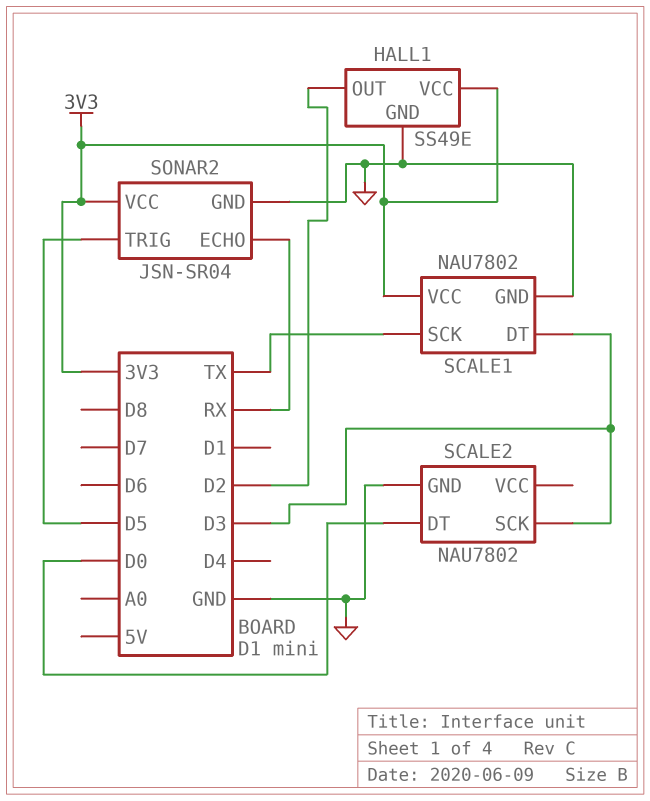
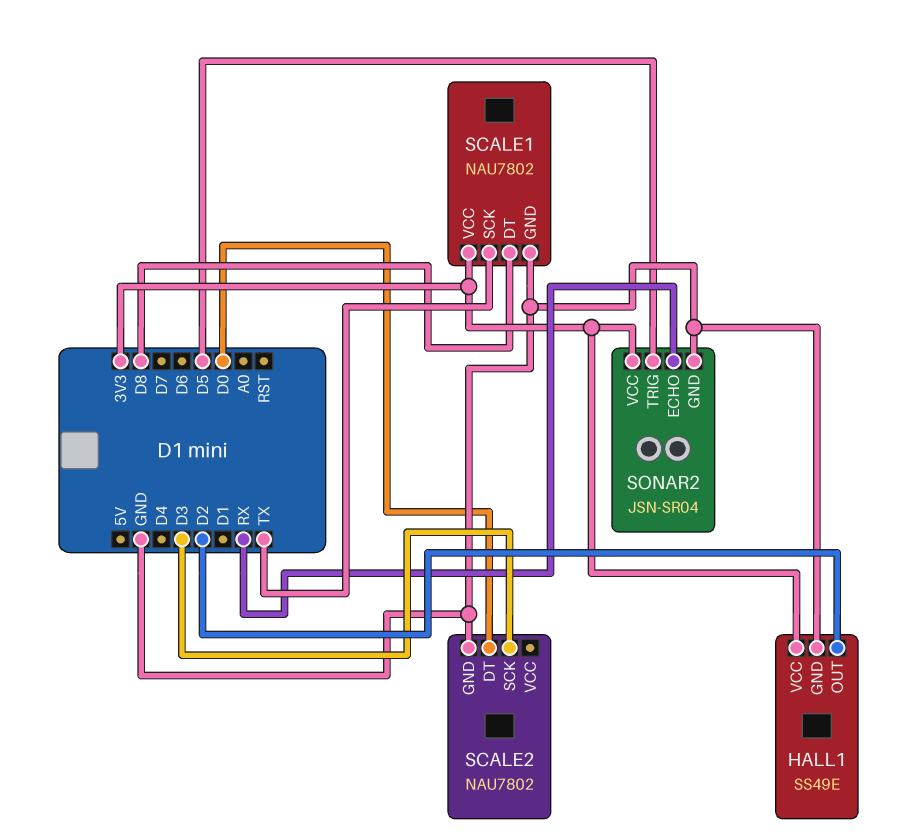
SCALE1 pin DT: D3 -> D8

